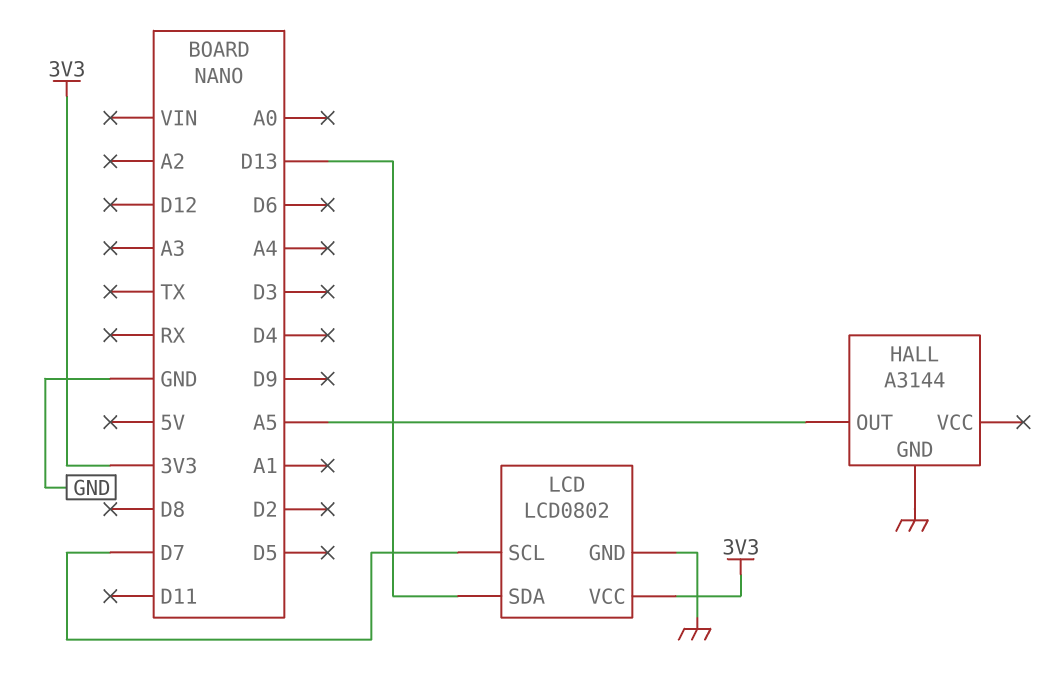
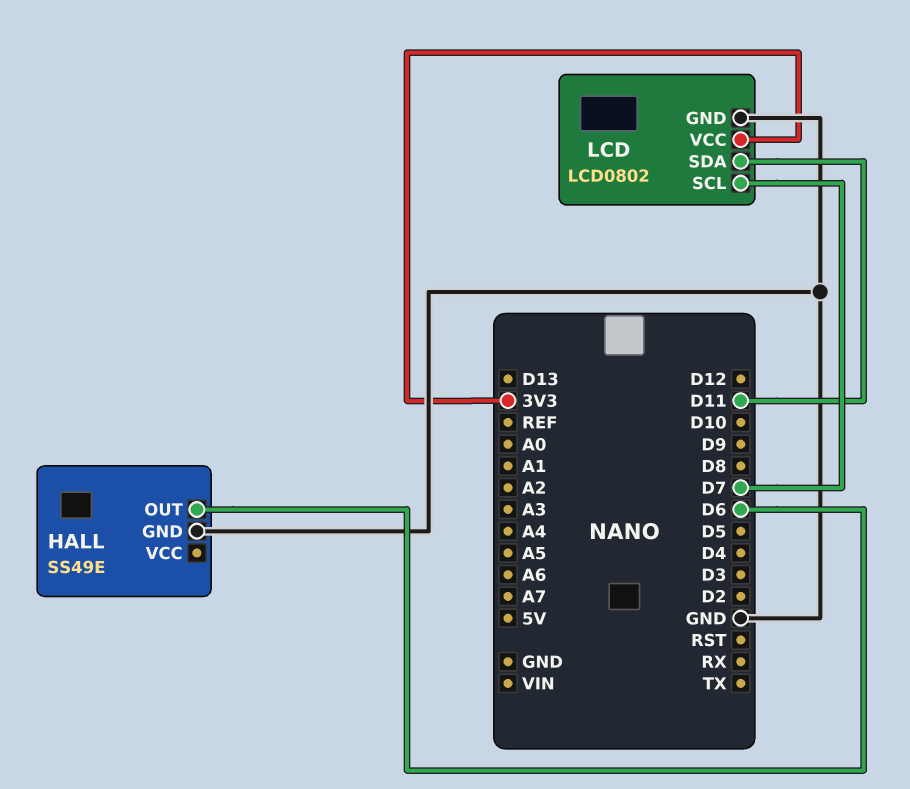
HALL: A3144 -> SS49E
HALL pin OUT: A5 -> D6
LCD pin SDA: D13 -> D11

